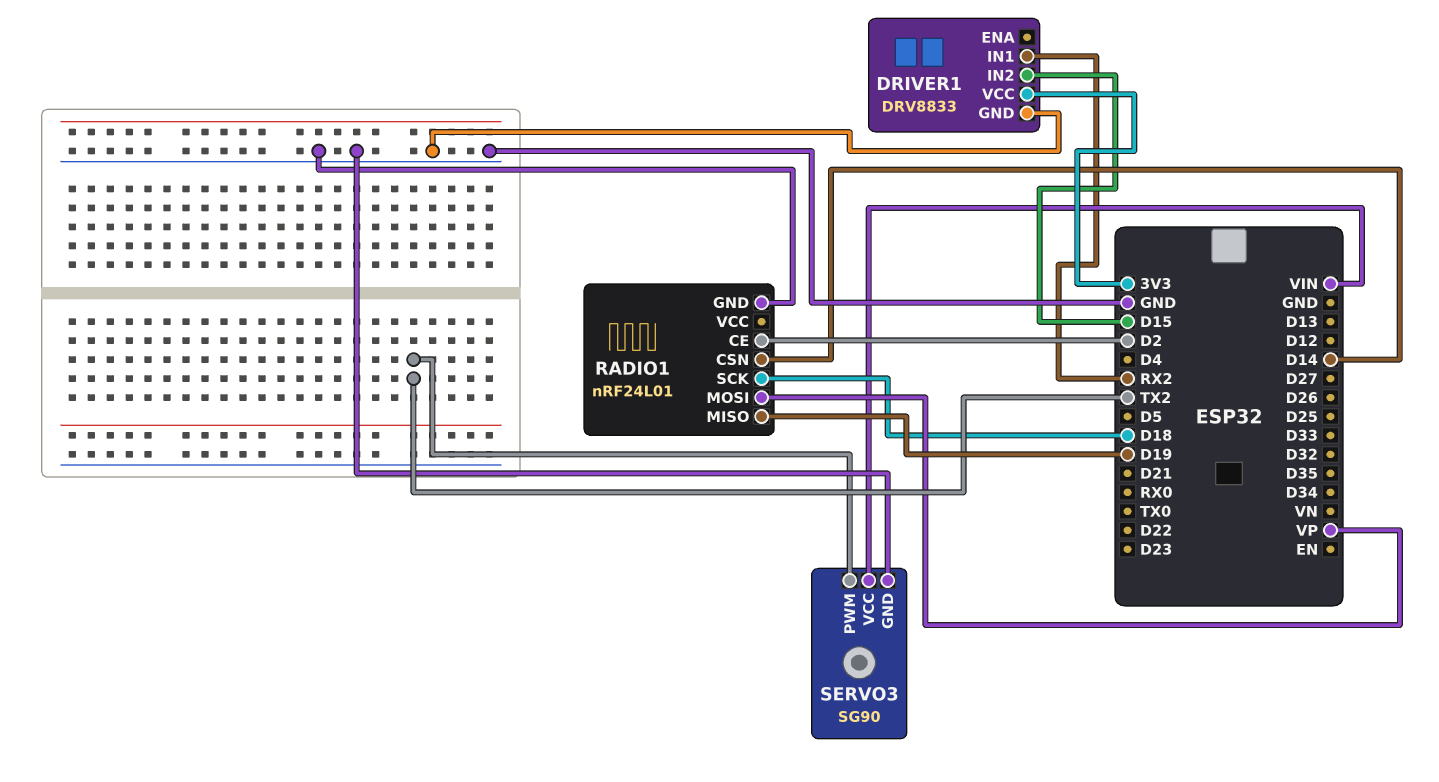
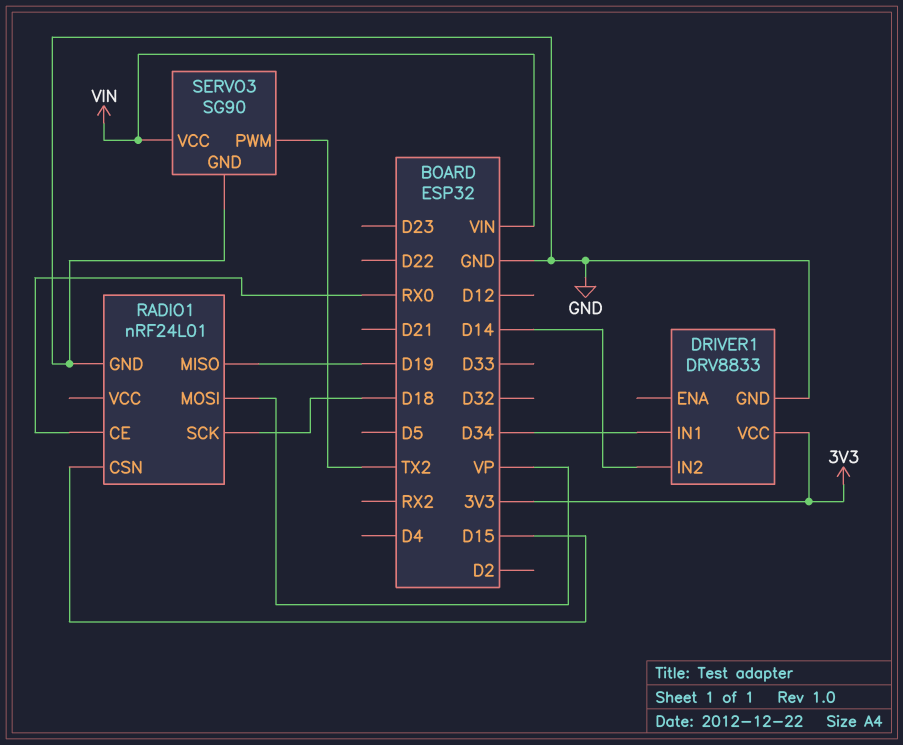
DRIVER1 pin IN1: RX2 -> D34
DRIVER1 pin IN2: D15 -> D14
RADIO1 pin CE: D2 -> RX0
RADIO1 pin CSN: D14 -> D15

